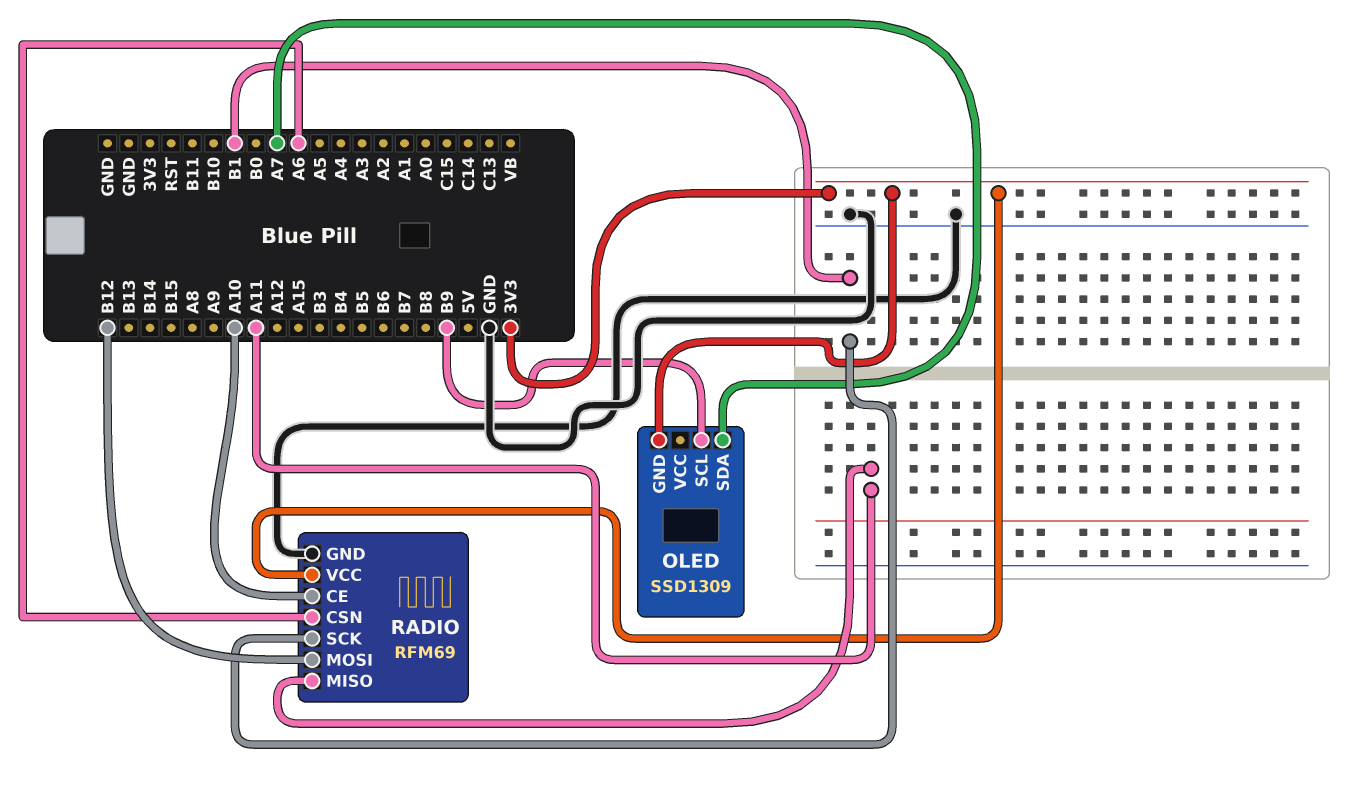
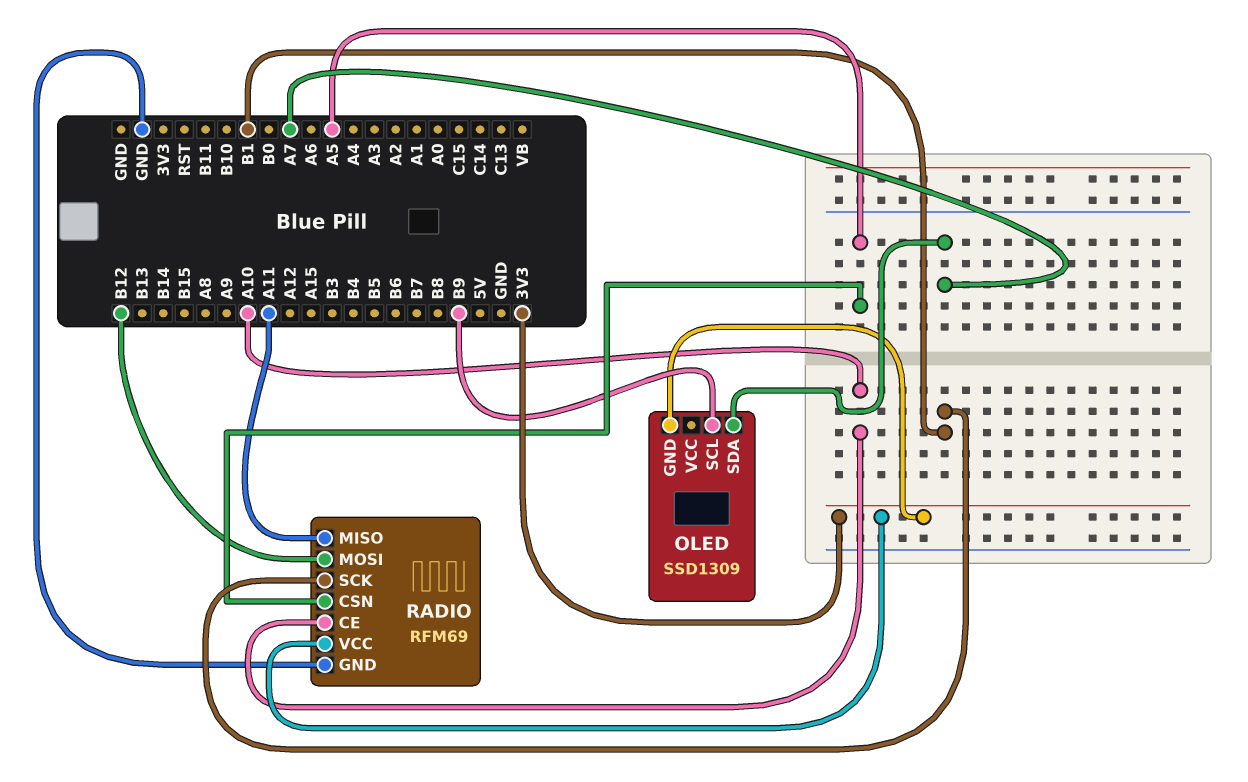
RADIO pin CSN: A6 -> A5

